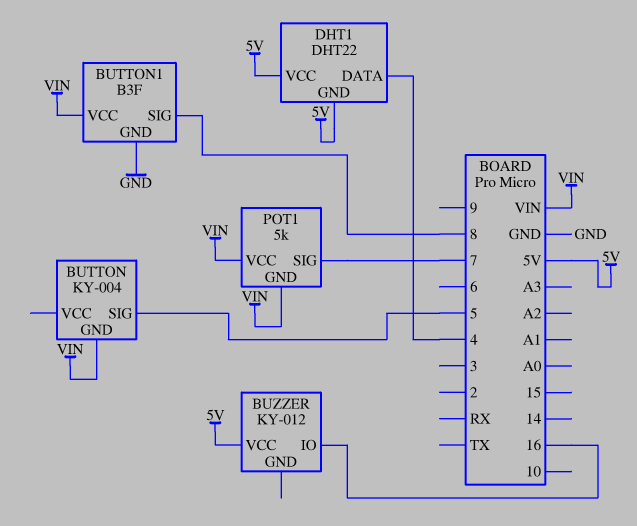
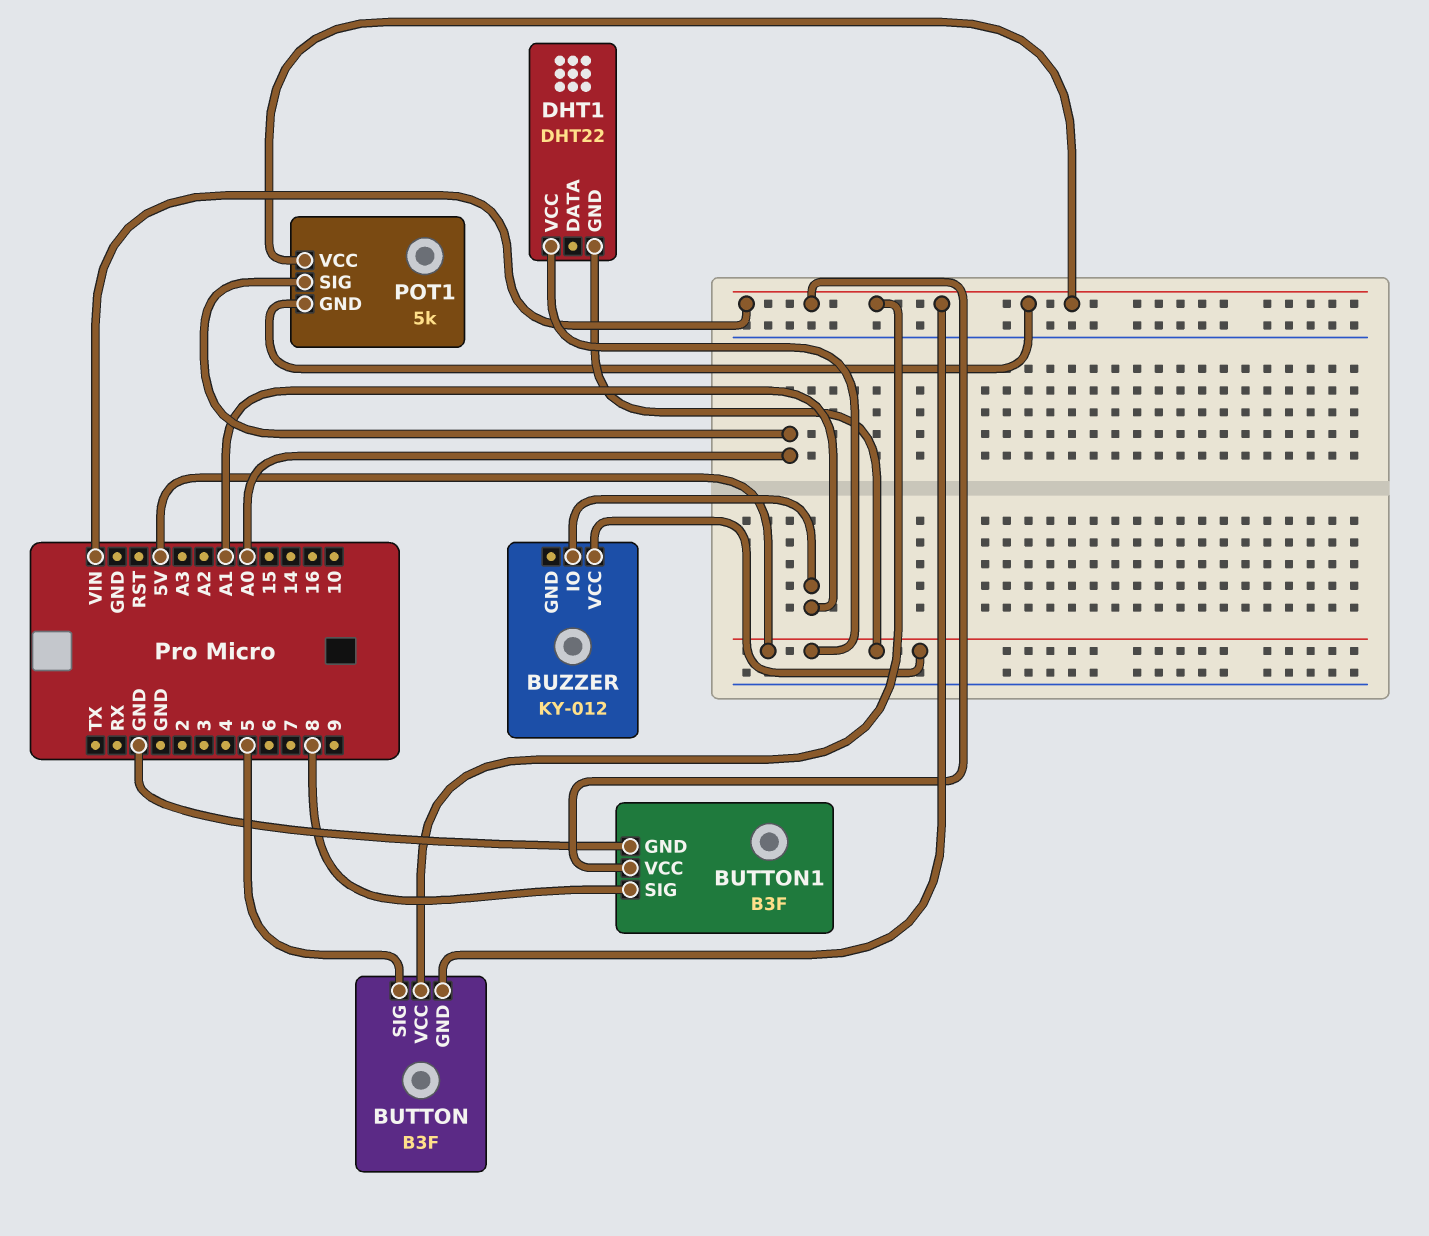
BUTTON: KY-004 -> B3F
BUTTON pin VCC: none -> VIN
BUZZER pin IO: 16 -> A1
DHT1 pin DATA: 4 -> none
POT1 pin SIG: 7 -> A0

